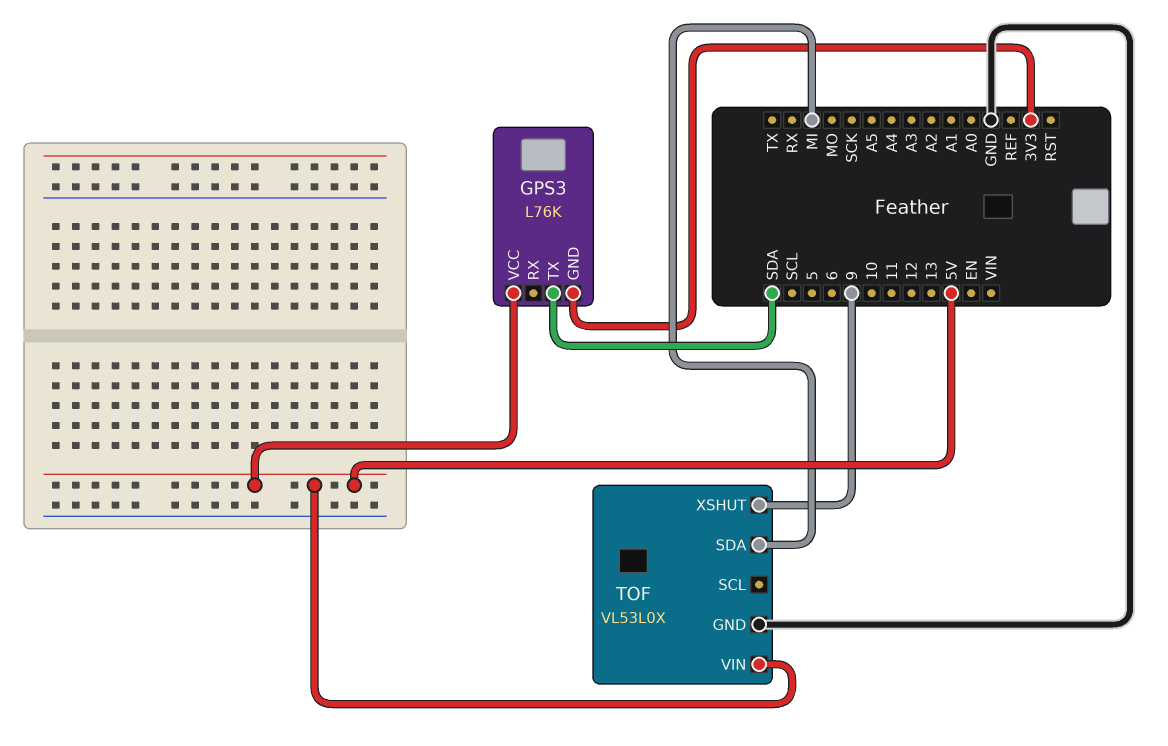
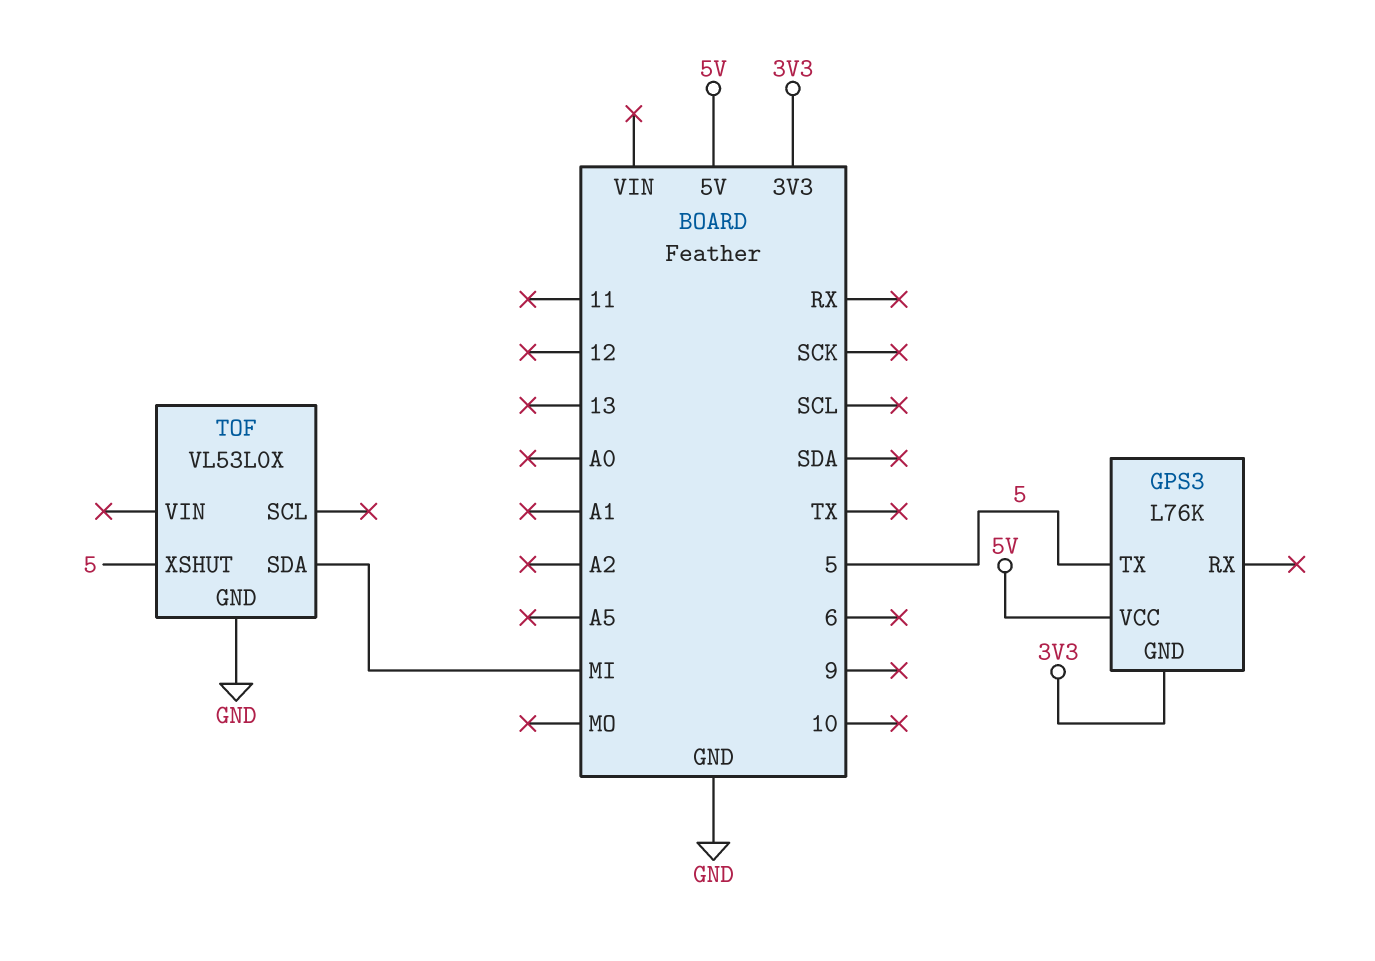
GPS3 pin TX: SDA -> 5
TOF pin VIN: 5V -> none
TOF pin XSHUT: 9 -> 5

